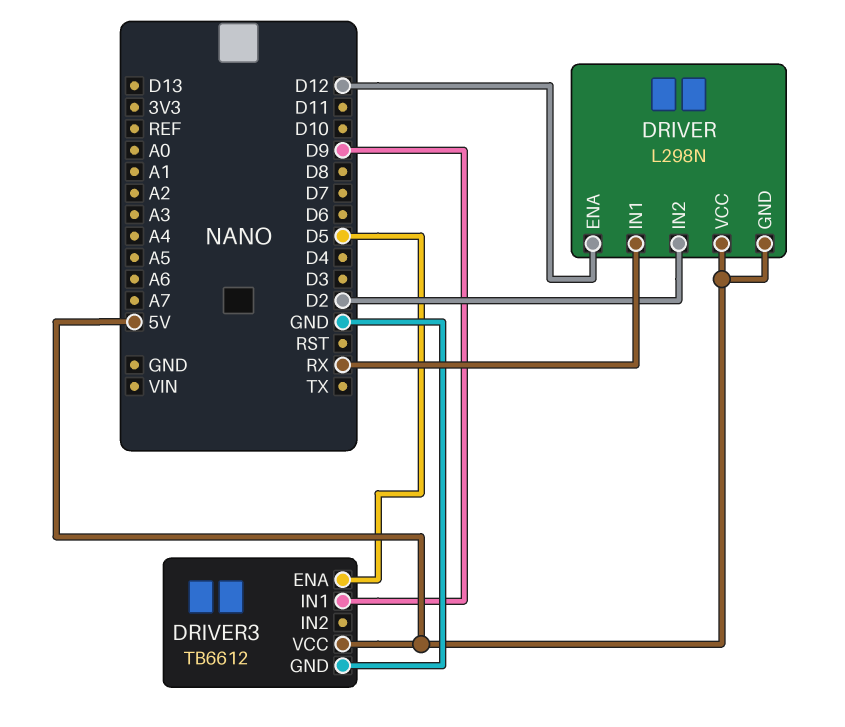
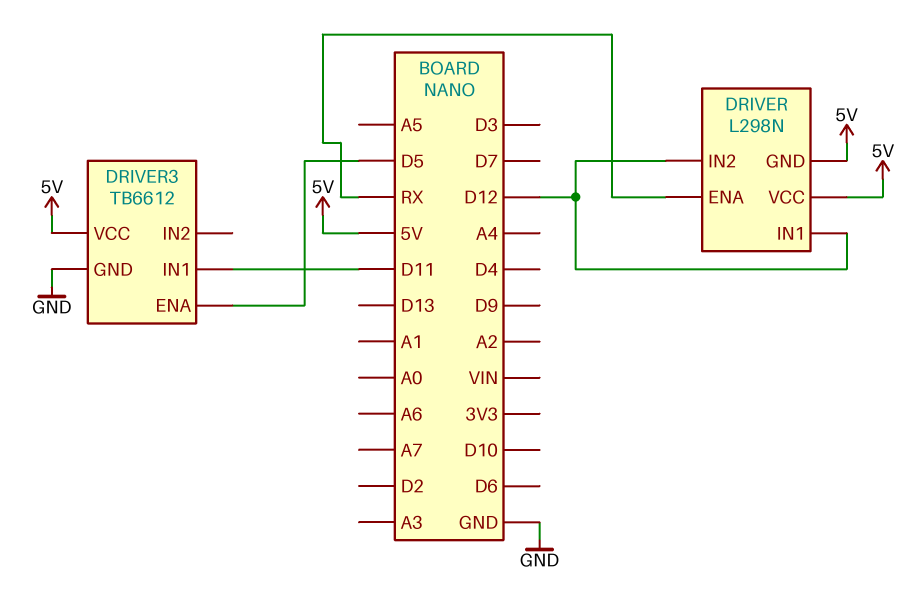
DRIVER pin ENA: D12 -> RX
DRIVER pin IN1: RX -> D12
DRIVER pin IN2: D2 -> D12
DRIVER3 pin IN1: D9 -> D11

